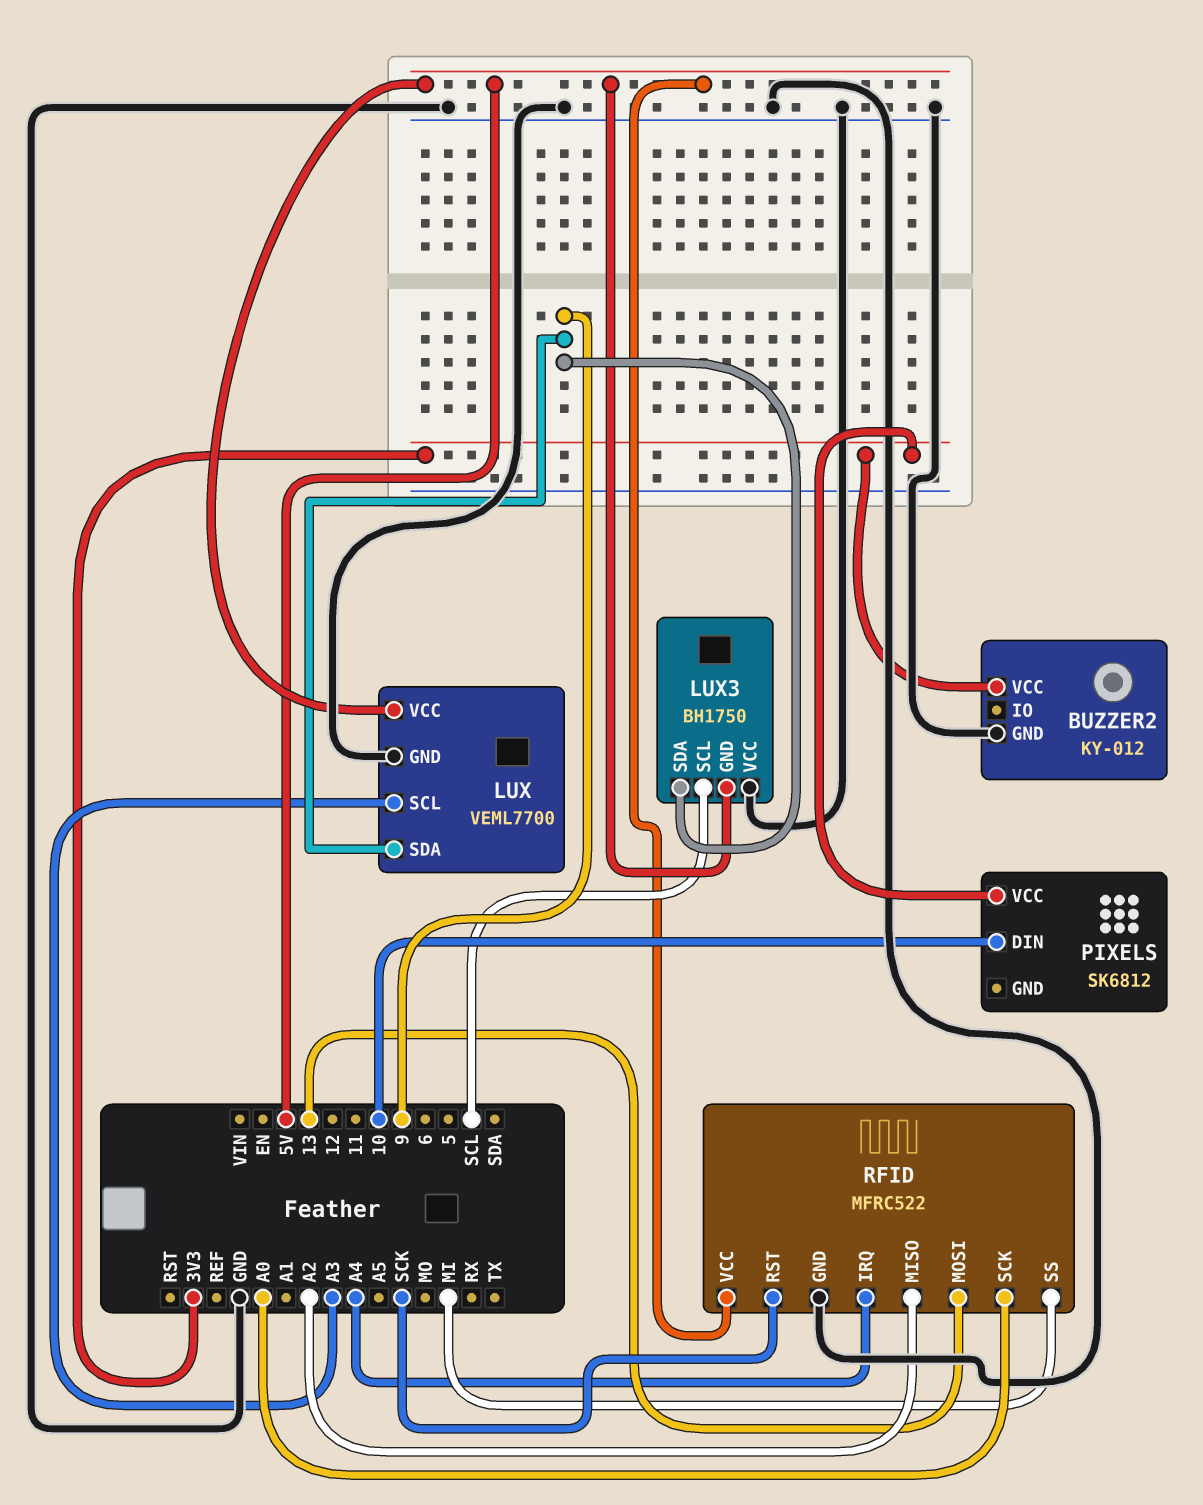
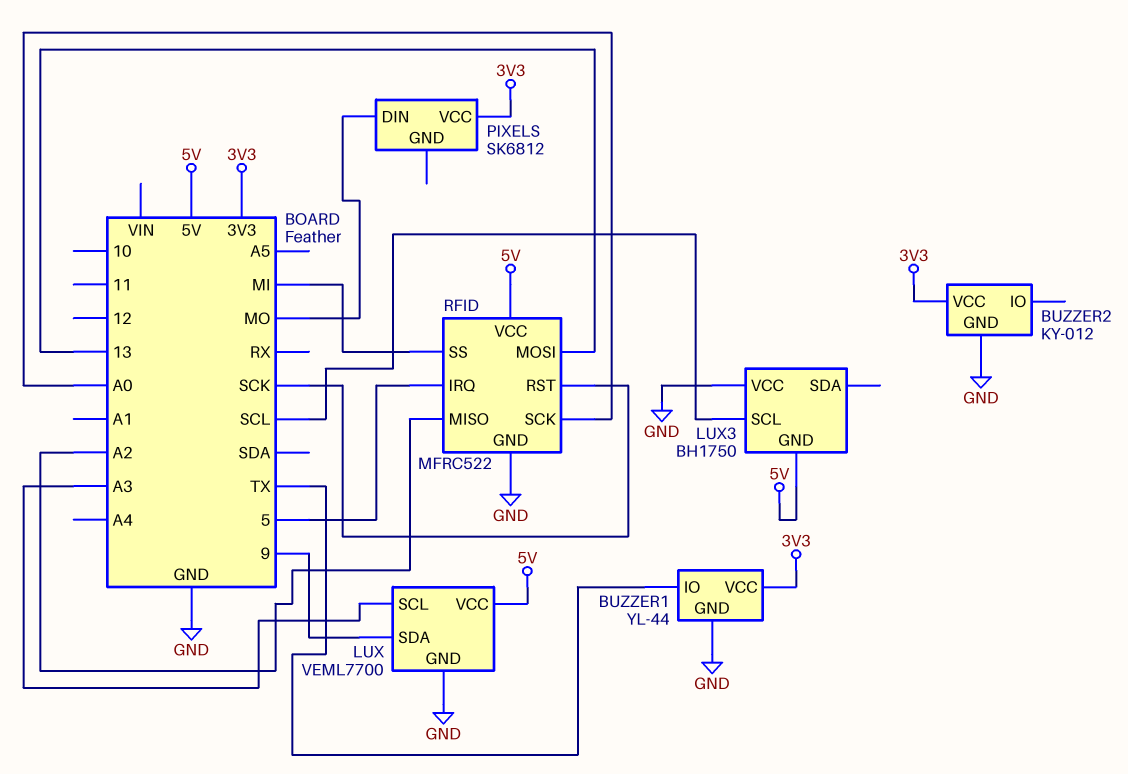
BUZZER1: none -> YL-44
BUZZER1 pin GND: none -> GND
BUZZER1 pin IO: none -> TX
BUZZER1 pin VCC: none -> 3V3
LUX3 pin SDA: 9 -> none
PIXELS pin DIN: 10 -> MO
RFID pin IRQ: A4 -> 5

